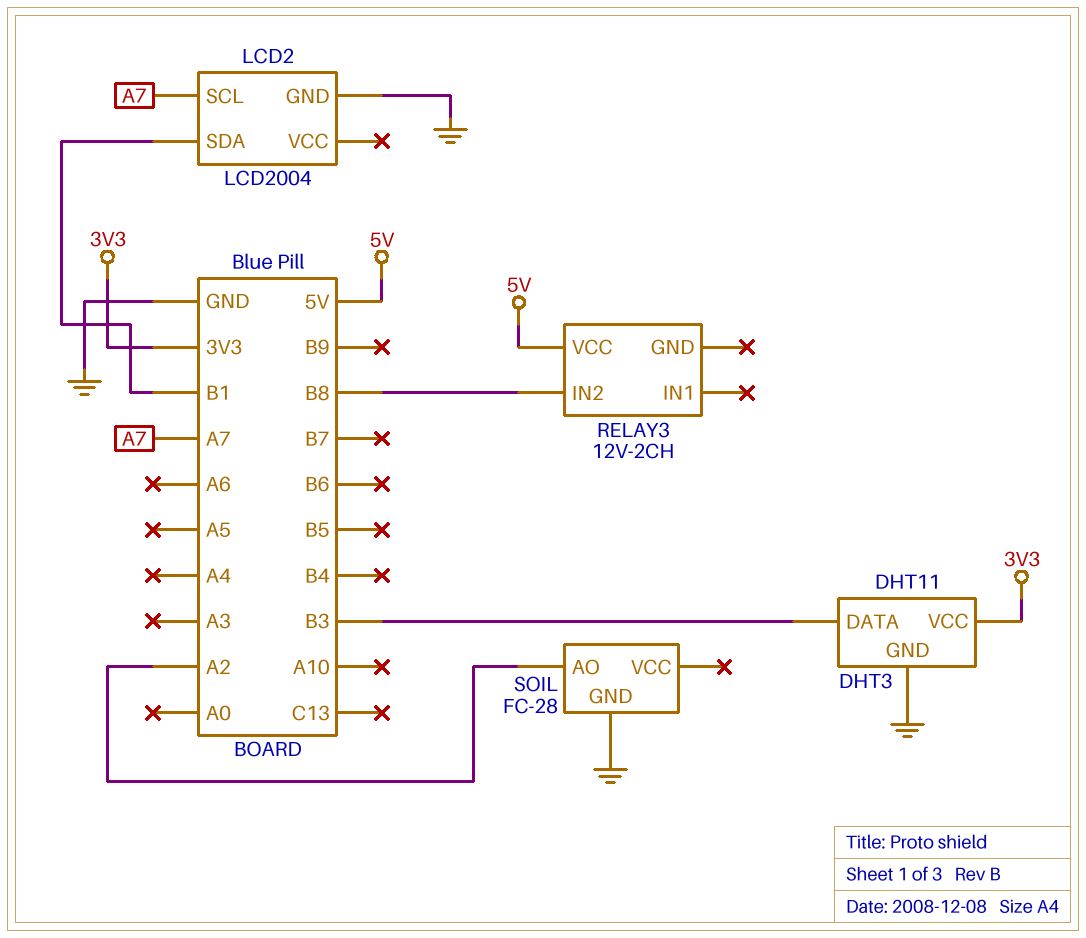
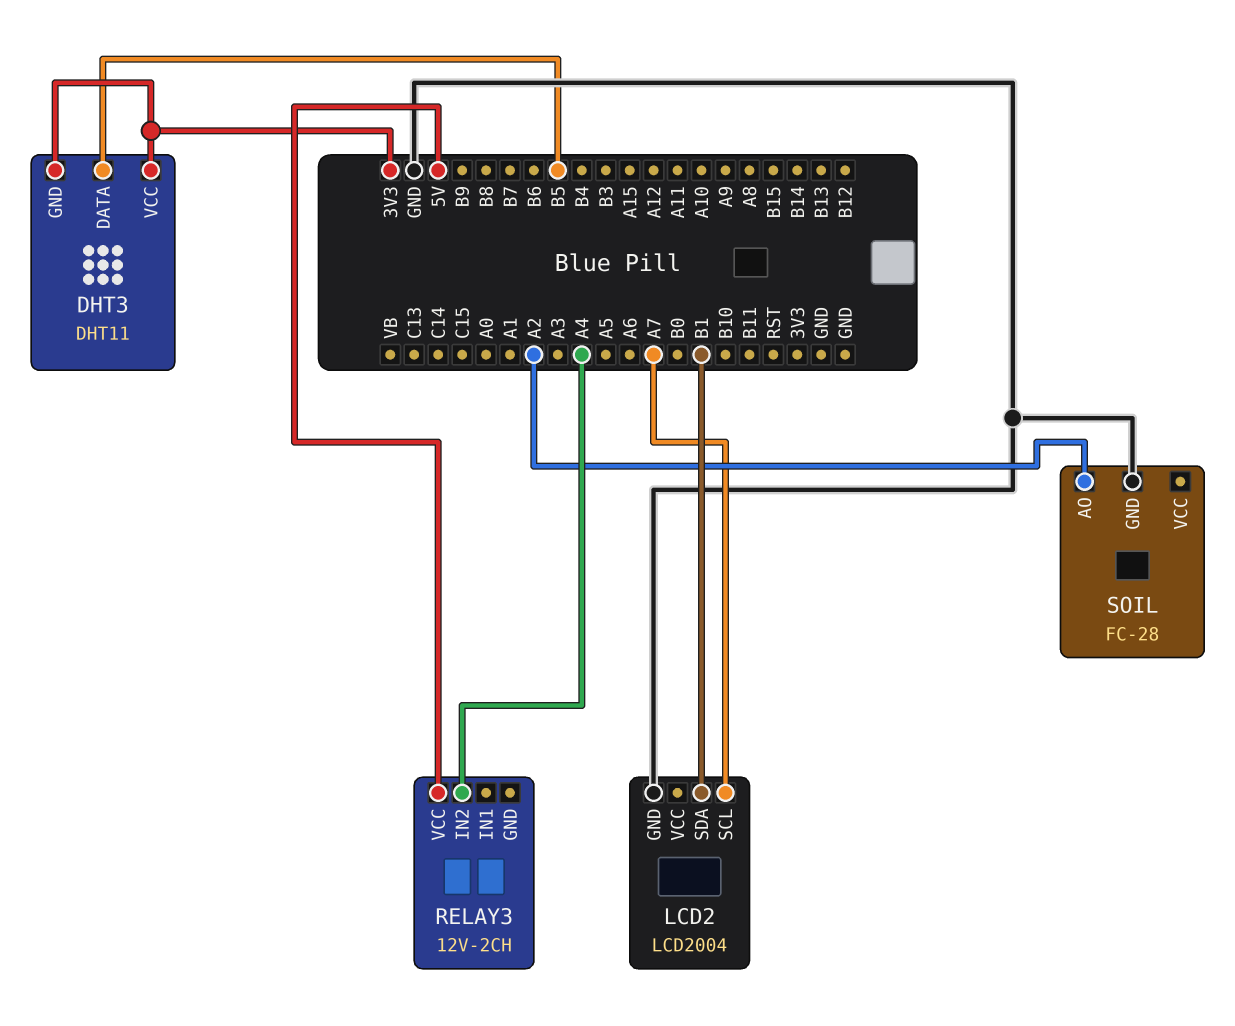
DHT3 pin DATA: B3 -> B5
DHT3 pin GND: GND -> 3V3
RELAY3 pin IN2: B8 -> A4

